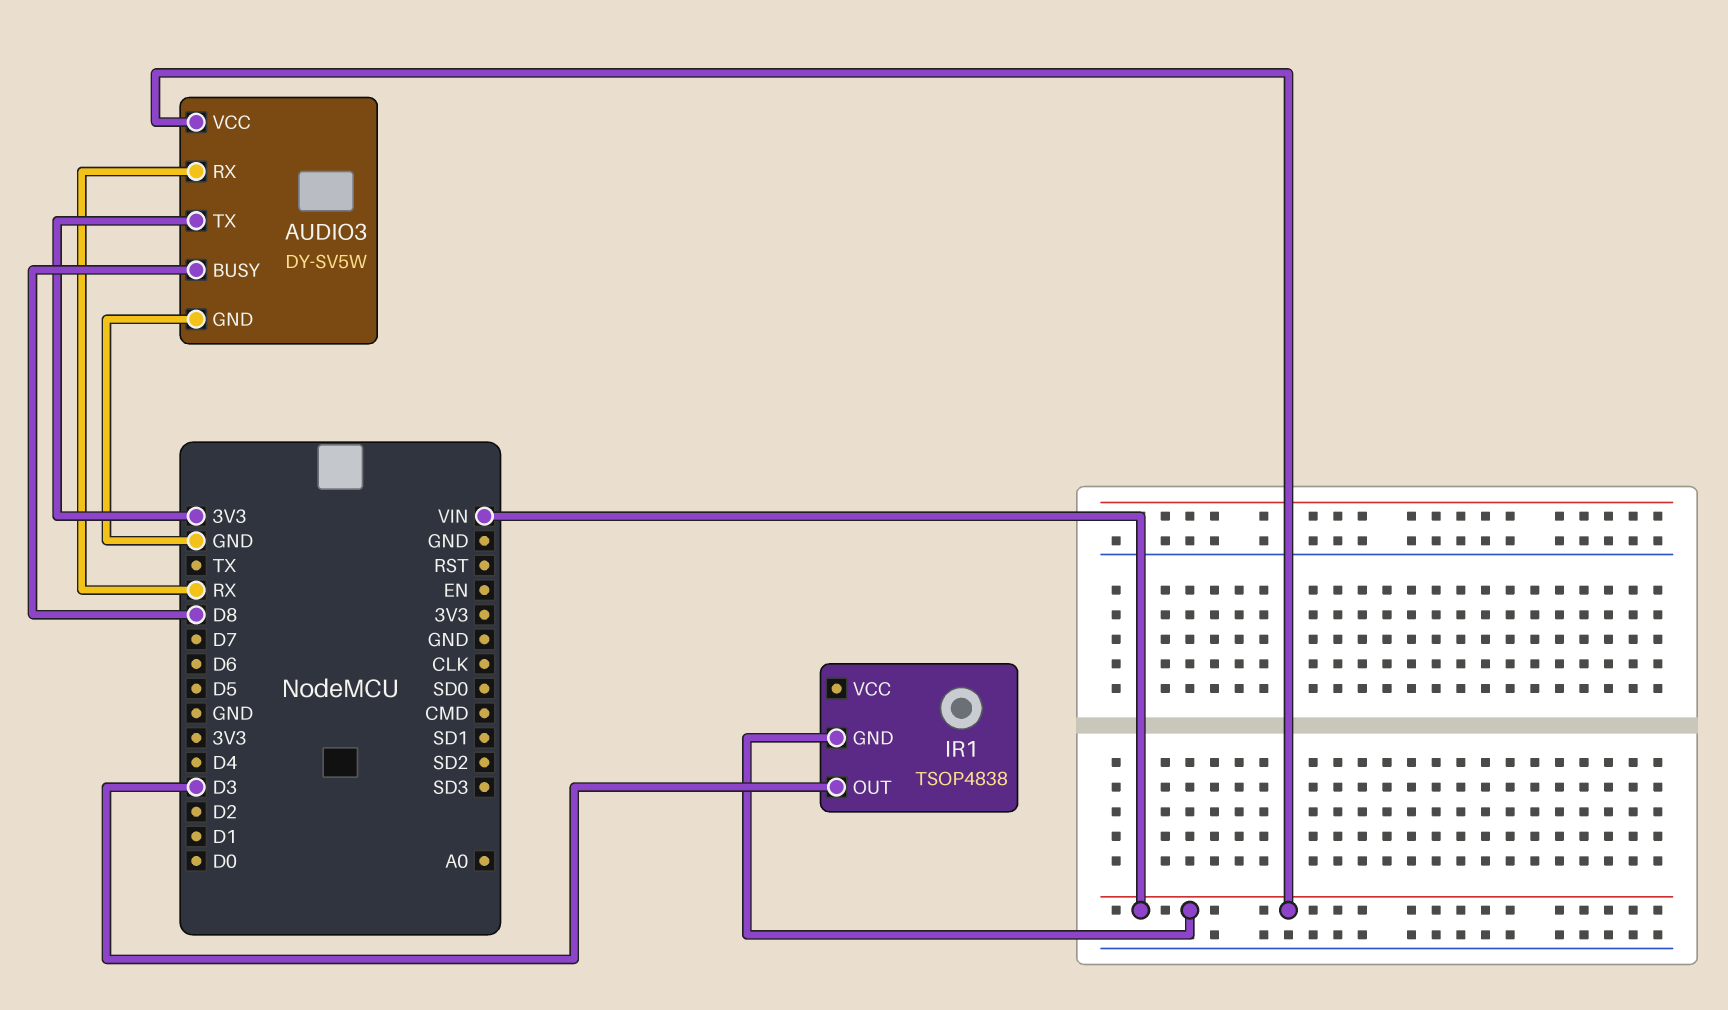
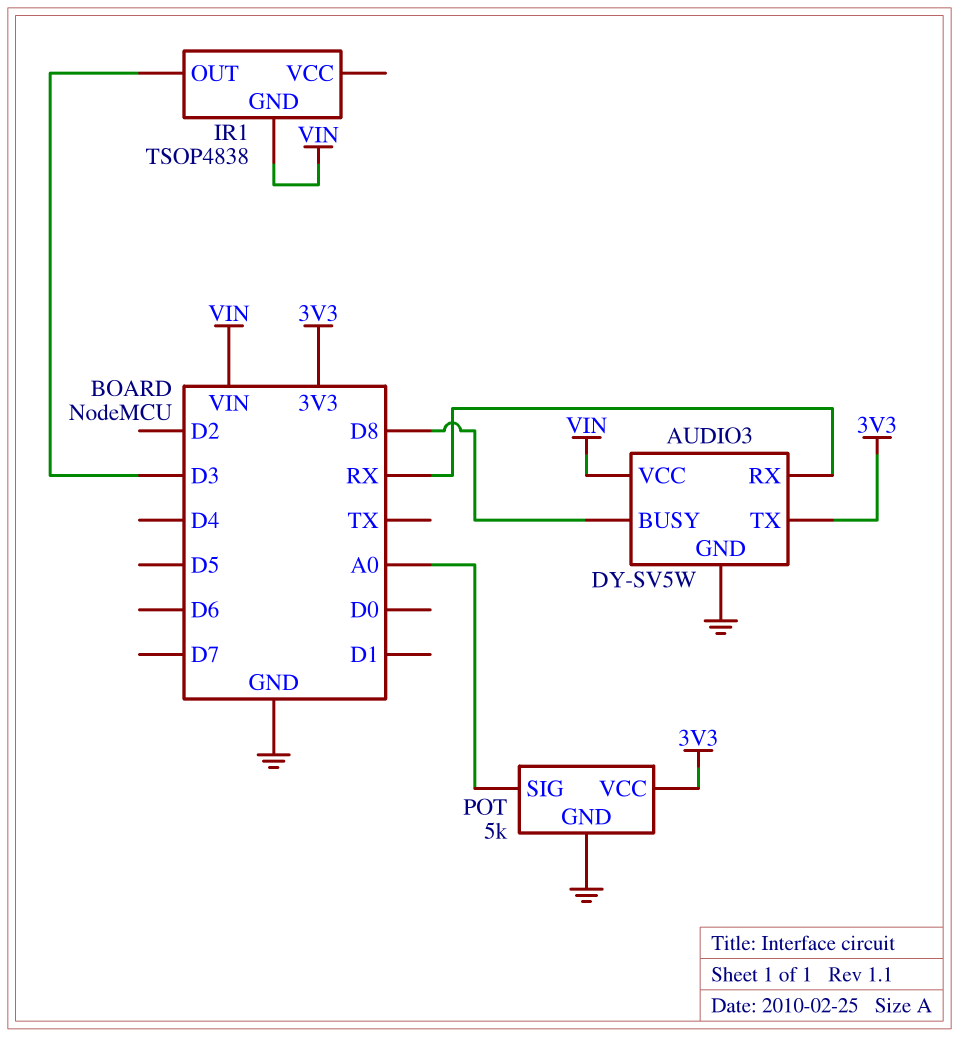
POT: none -> 5k
POT pin GND: none -> GND
POT pin SIG: none -> A0
POT pin VCC: none -> 3V3

